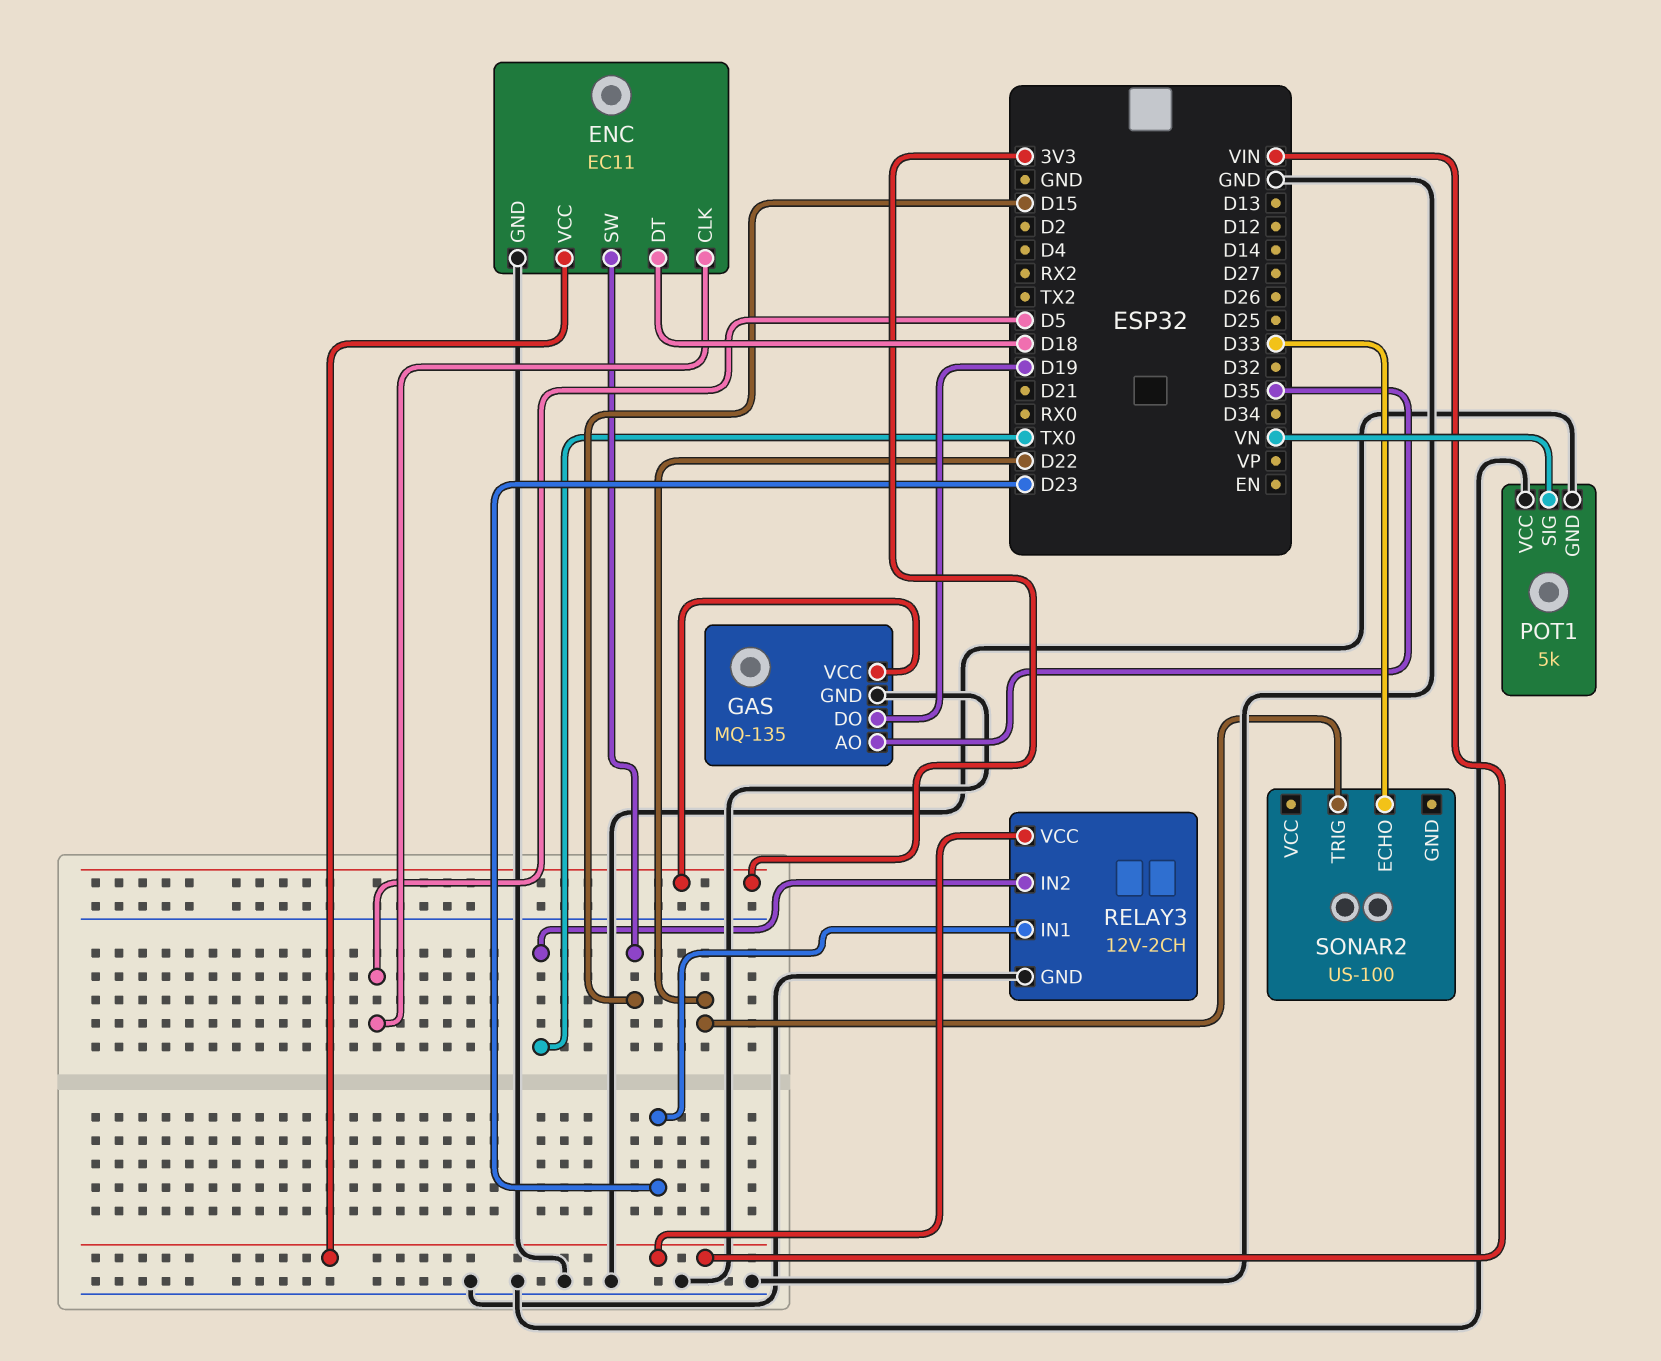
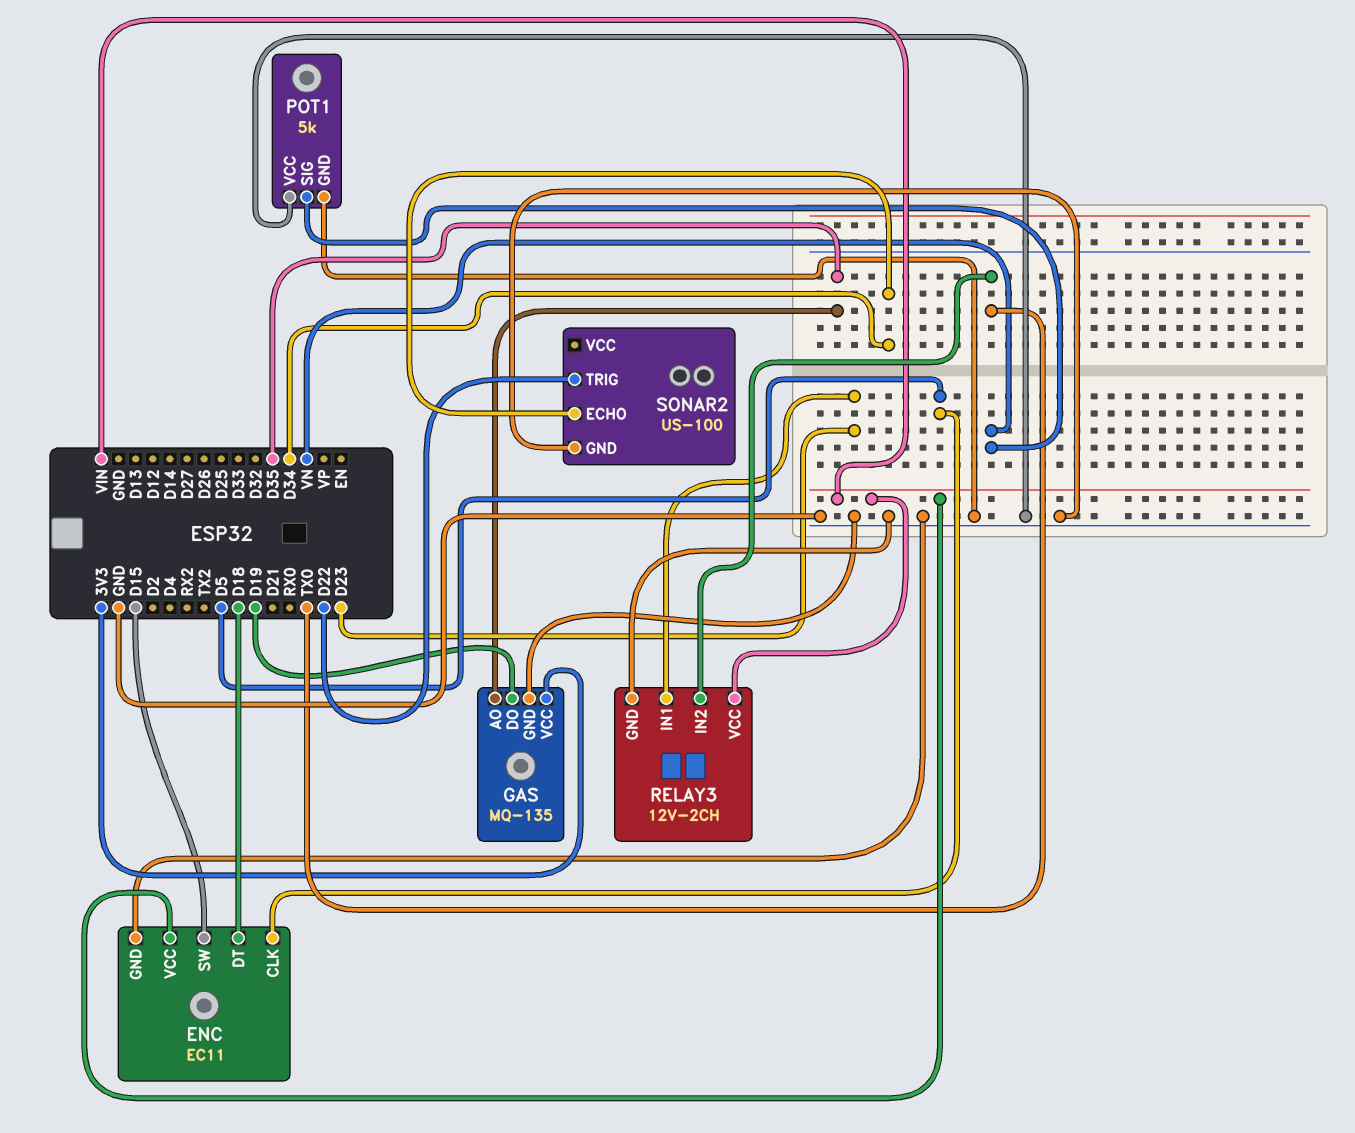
SONAR2 pin ECHO: D33 -> D34
SONAR2 pin GND: none -> GND

